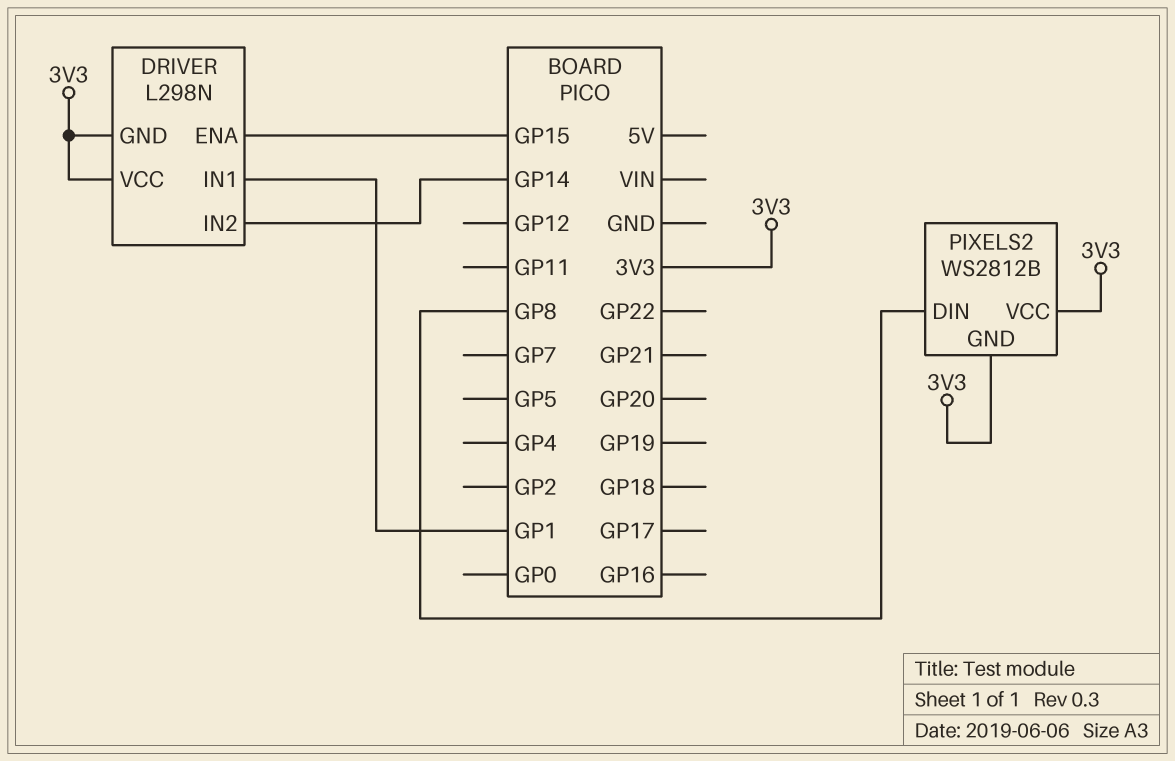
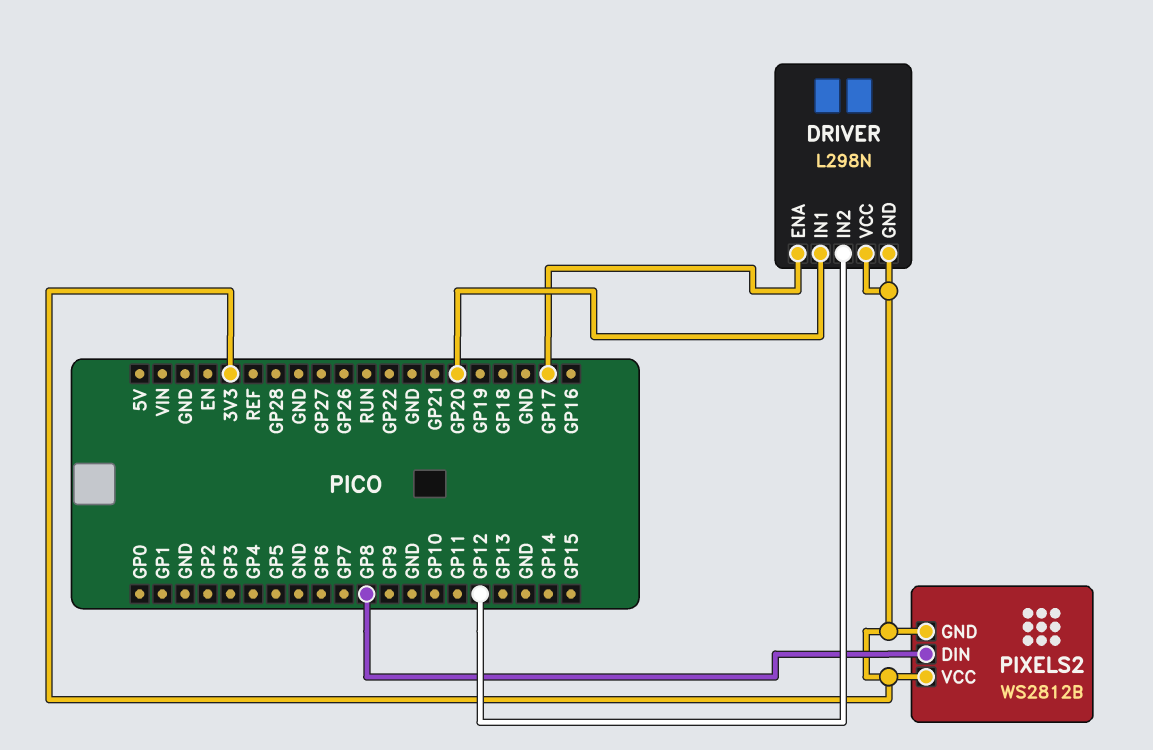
DRIVER pin ENA: GP15 -> GP17
DRIVER pin IN1: GP1 -> GP20
DRIVER pin IN2: GP14 -> GP12

